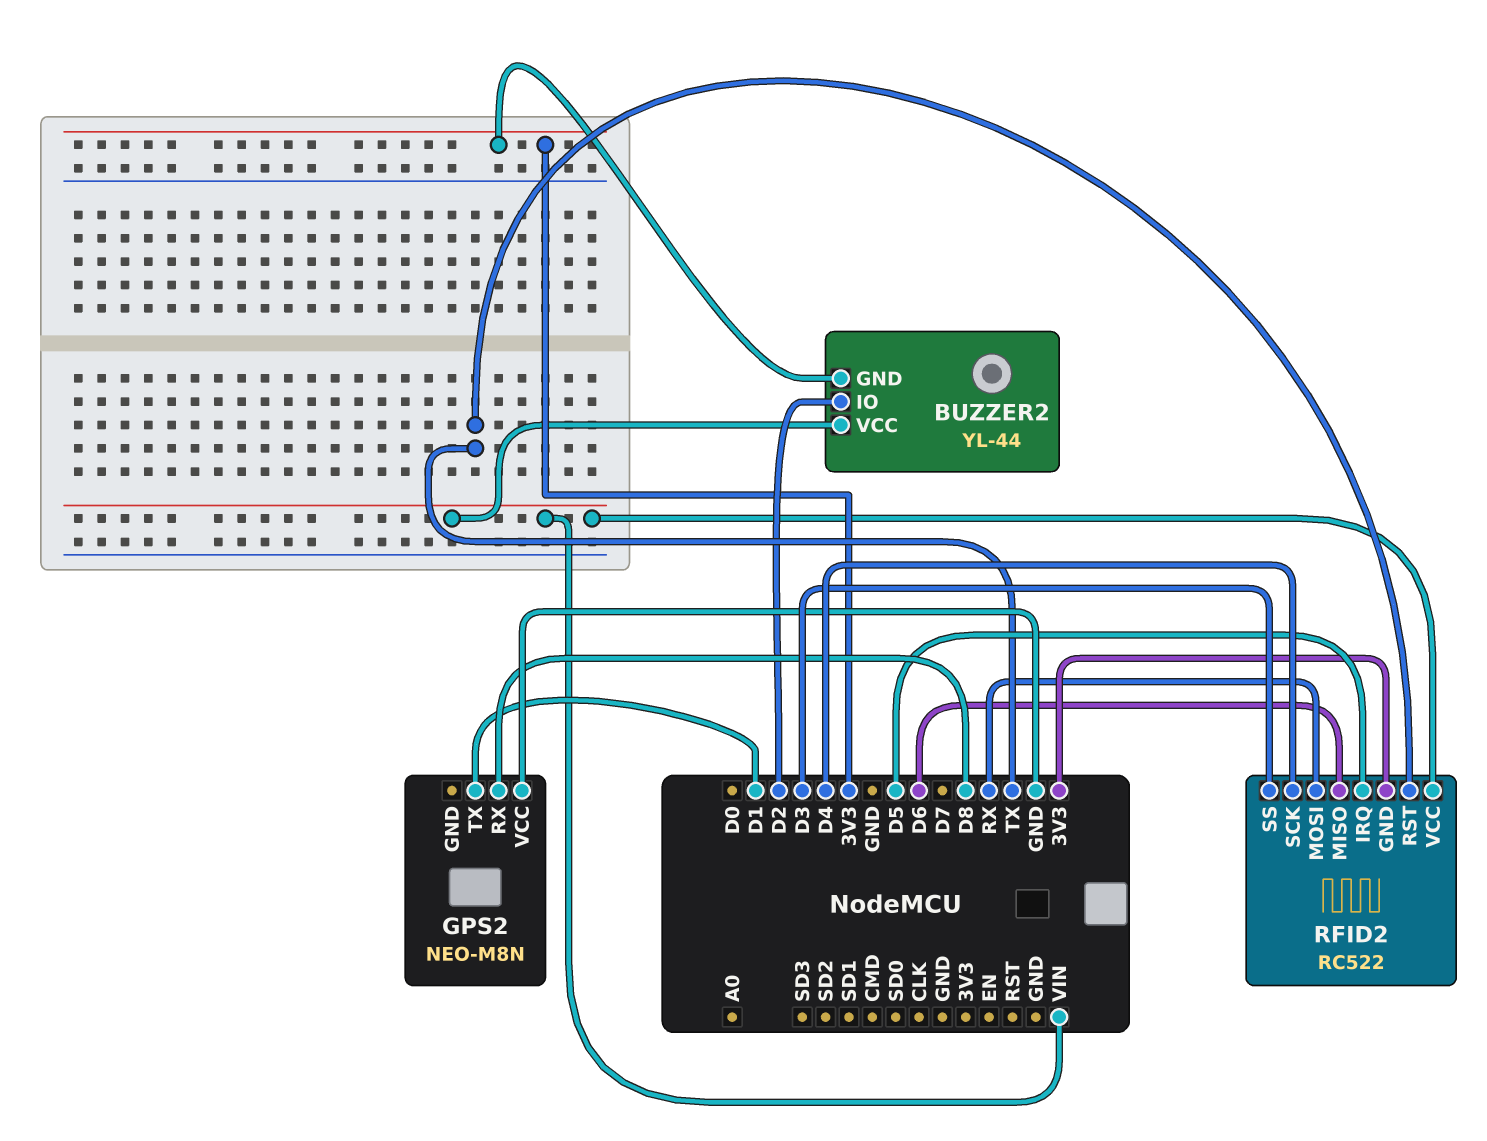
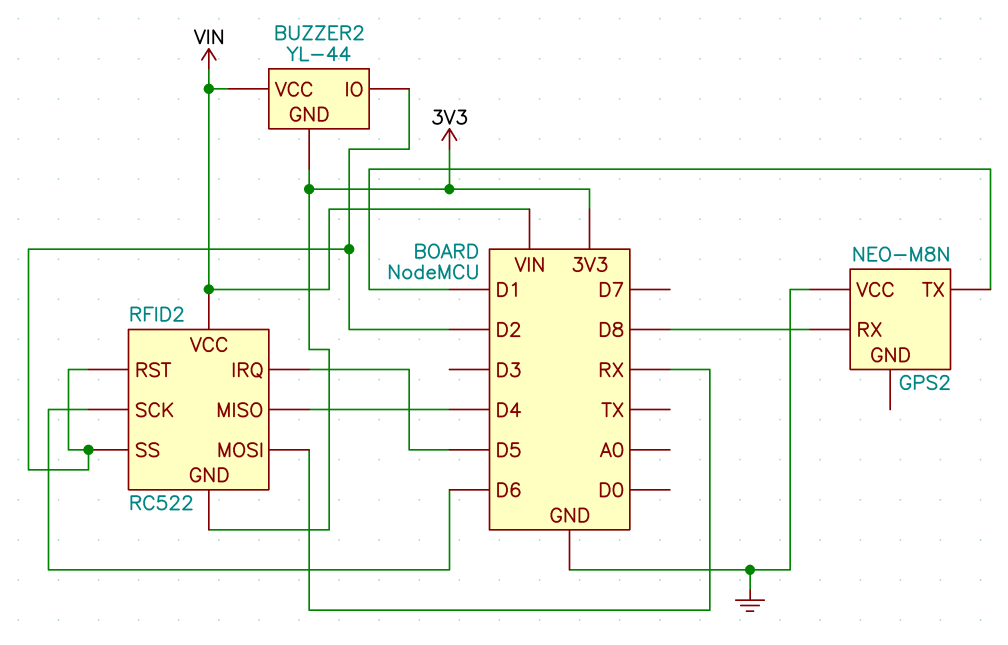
RFID2 pin MISO: D6 -> D4
RFID2 pin RST: TX -> D2
RFID2 pin SCK: D4 -> D6
RFID2 pin SS: D3 -> D2

